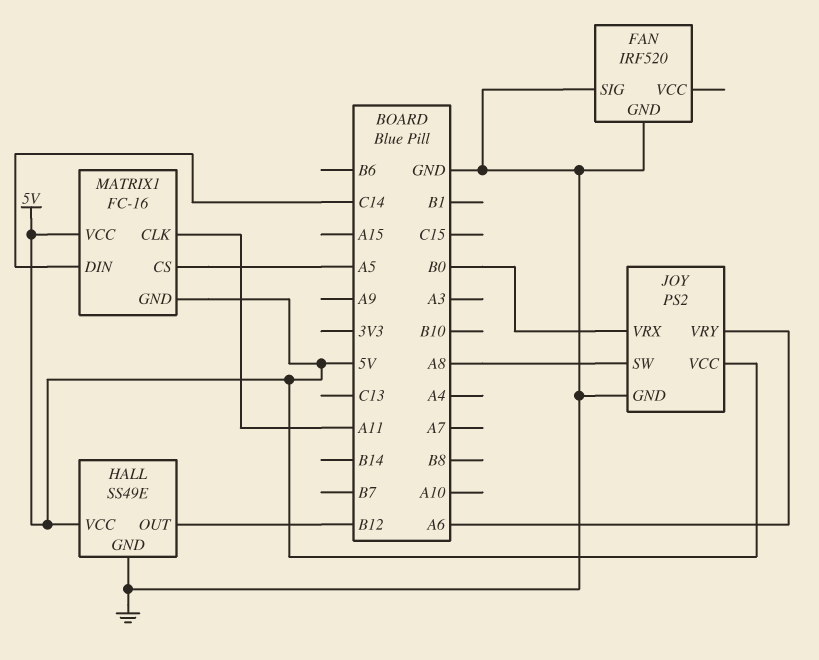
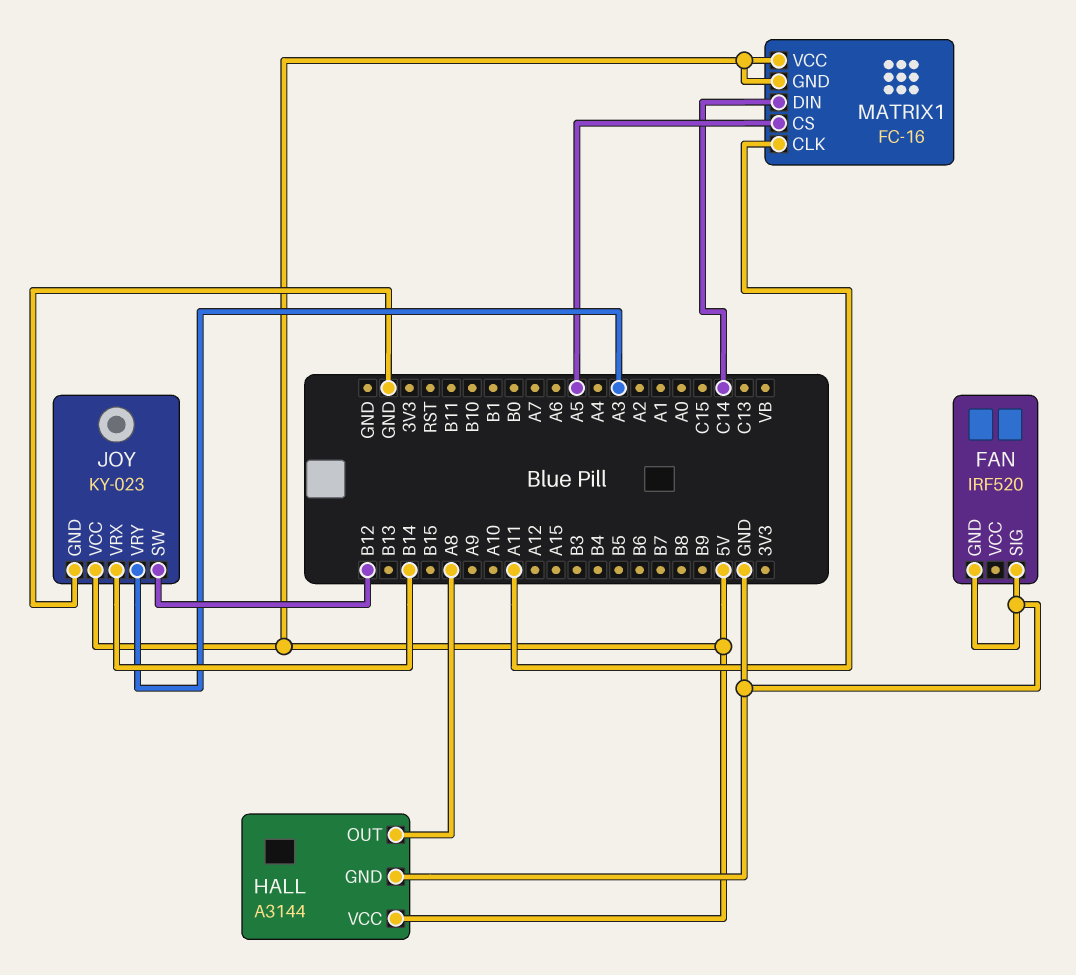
HALL: SS49E -> A3144
HALL pin OUT: B12 -> A8
JOY: PS2 -> KY-023
JOY pin SW: A8 -> B12
JOY pin VRX: B0 -> B14
JOY pin VRY: A6 -> A3

